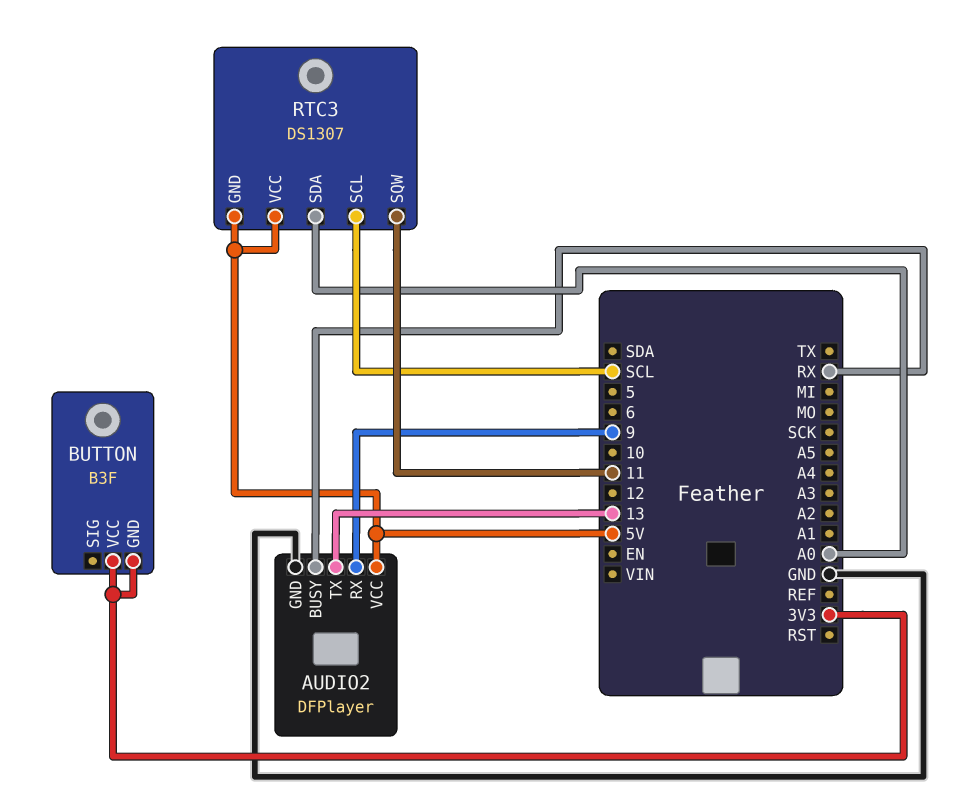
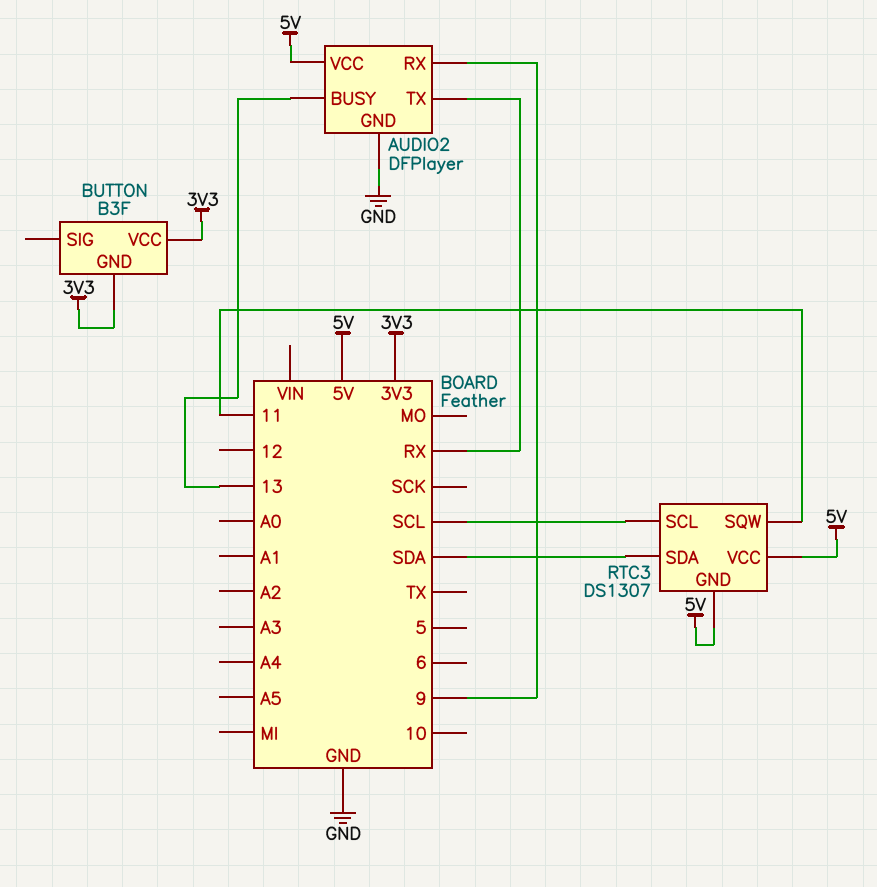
AUDIO2 pin BUSY: RX -> 13
AUDIO2 pin TX: 13 -> RX
RTC3 pin SDA: A0 -> SDA

